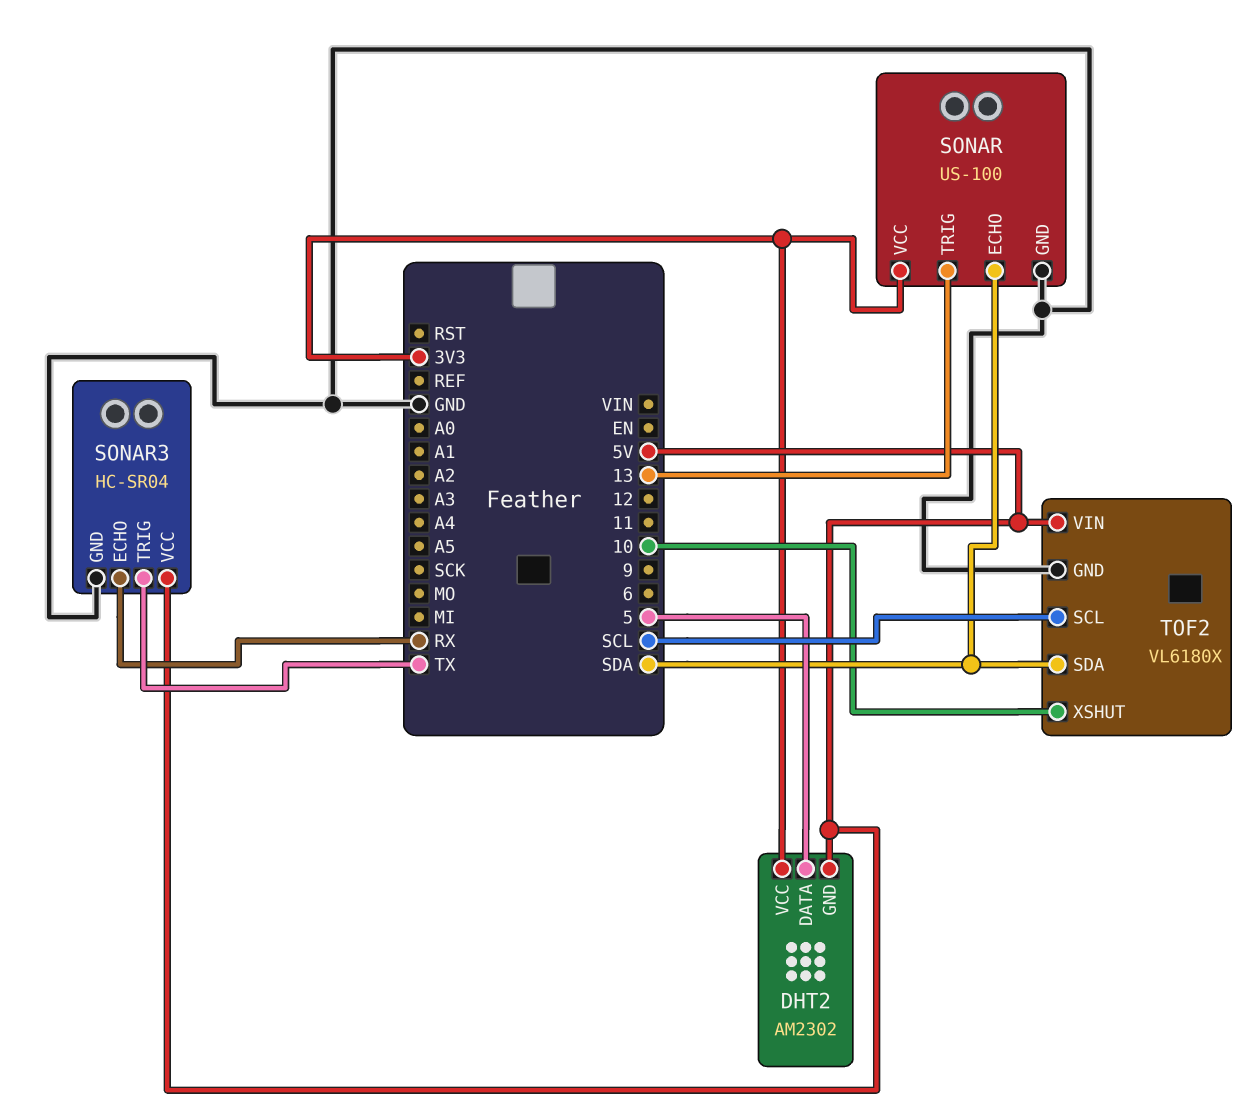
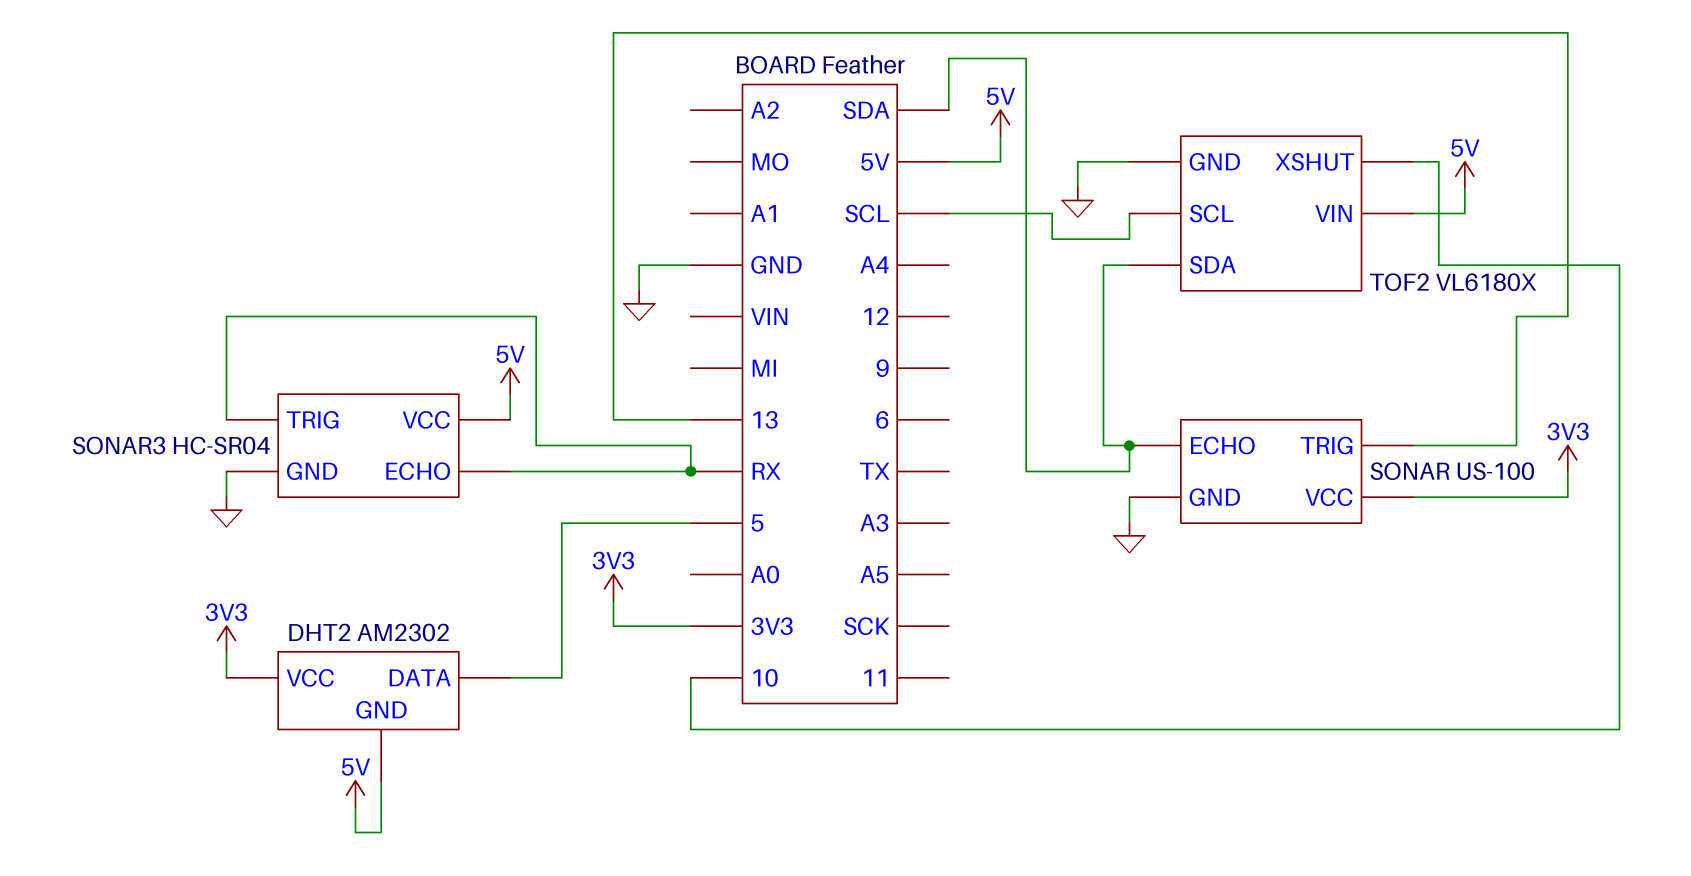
SONAR3 pin TRIG: TX -> RX

